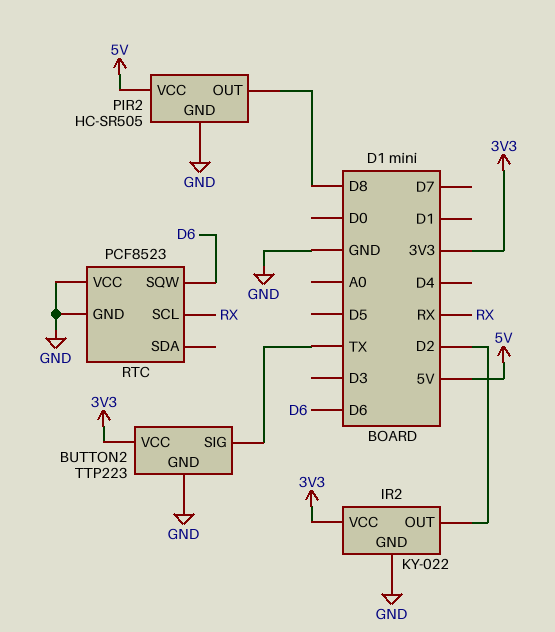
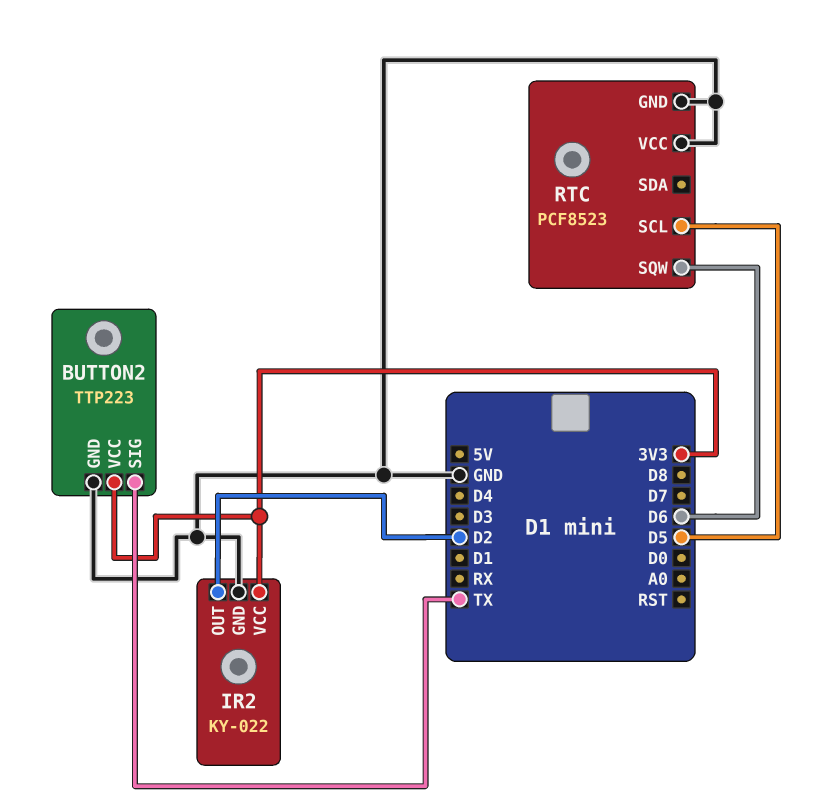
PIR2: HC-SR505 -> none
PIR2 pin GND: GND -> none
PIR2 pin OUT: D8 -> none
PIR2 pin VCC: 5V -> none
RTC pin SCL: RX -> D5

